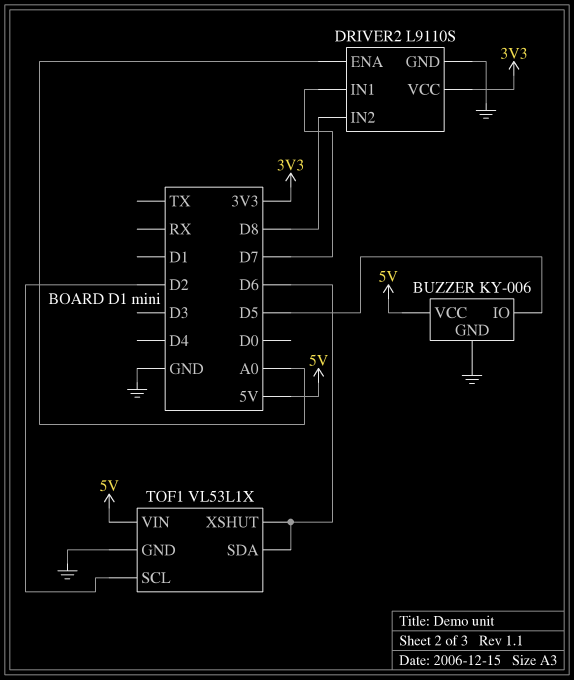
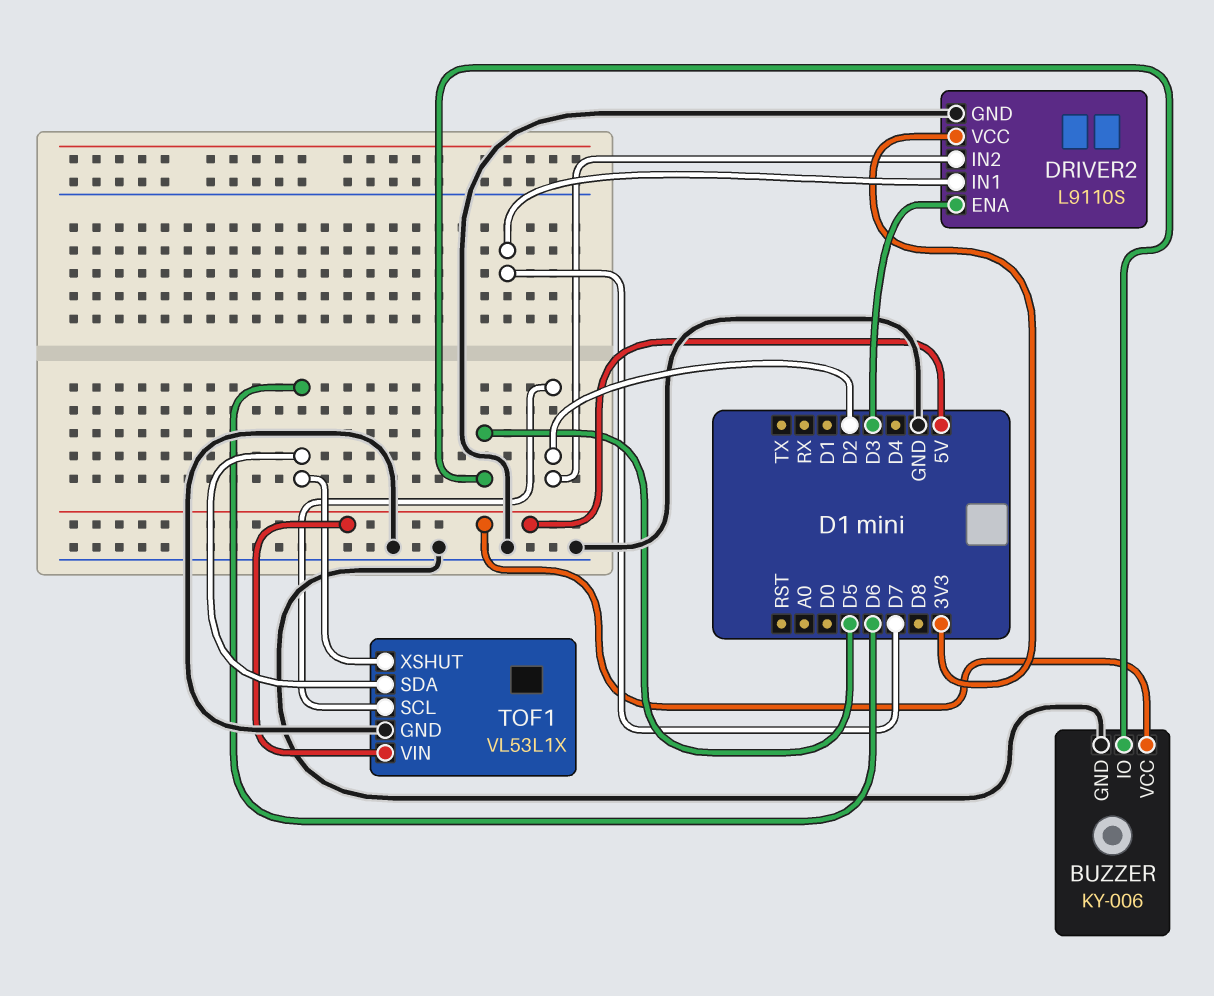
DRIVER2 pin ENA: A0 -> D3
DRIVER2 pin IN2: D8 -> D2

